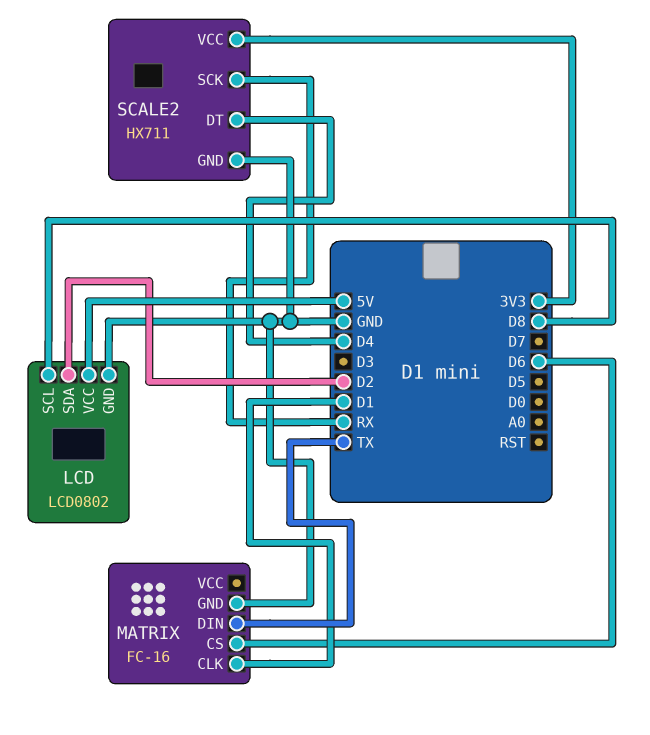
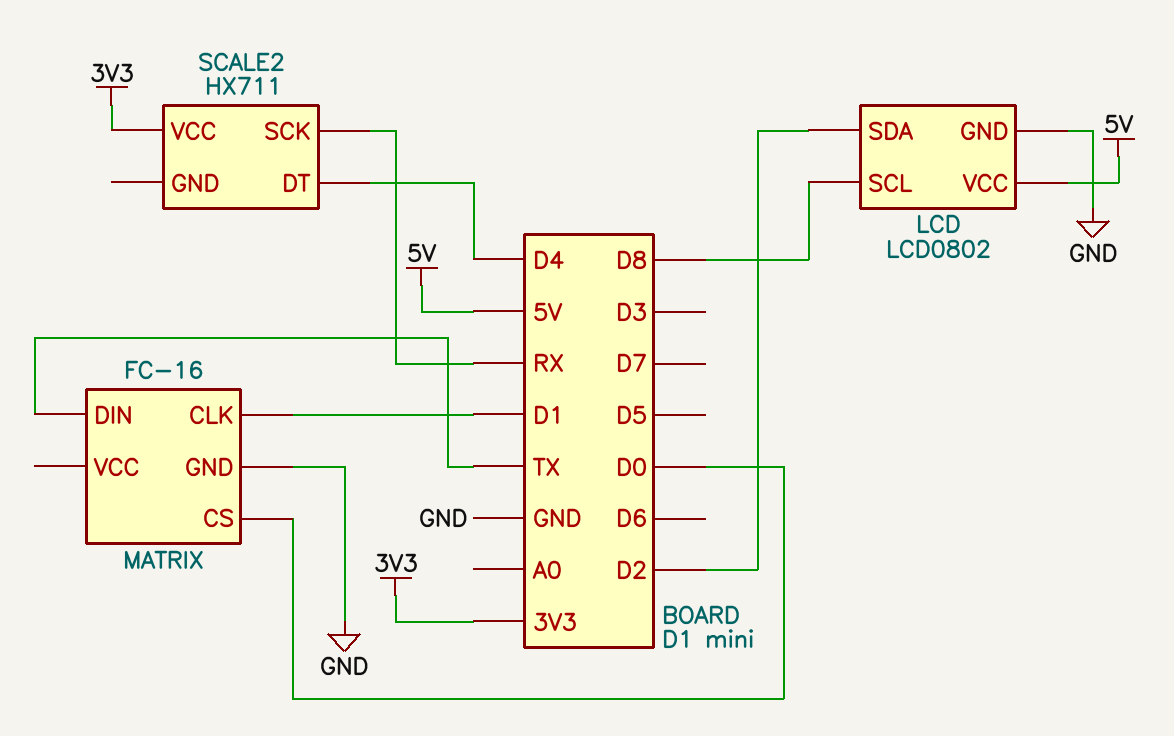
MATRIX pin CS: D6 -> D0
SCALE2 pin GND: GND -> none

